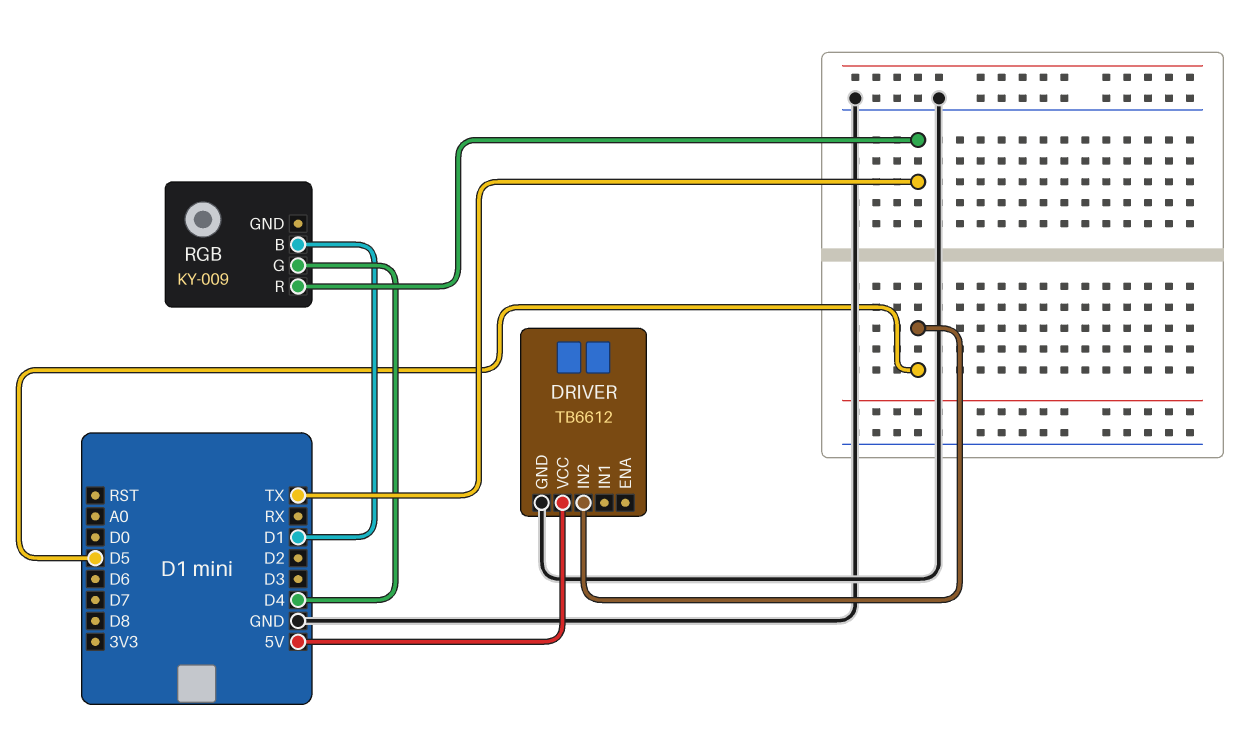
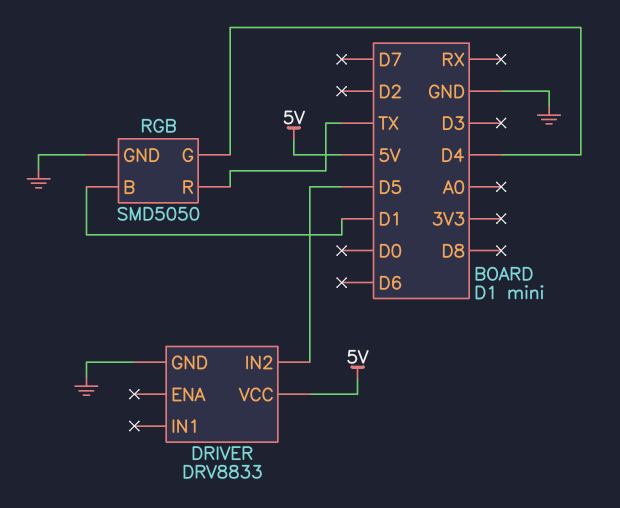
DRIVER: TB6612 -> DRV8833
RGB: KY-009 -> SMD5050
RGB pin GND: none -> GND

